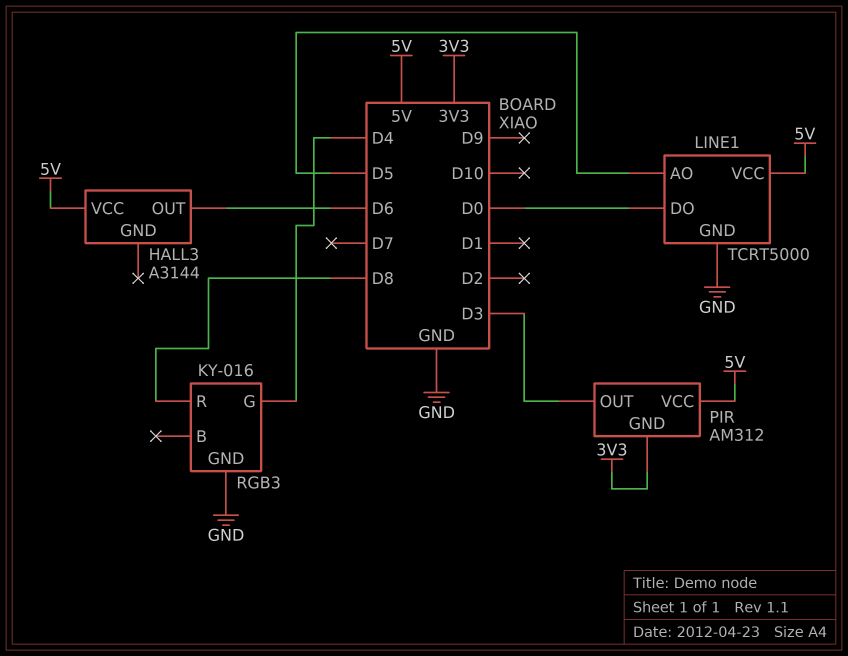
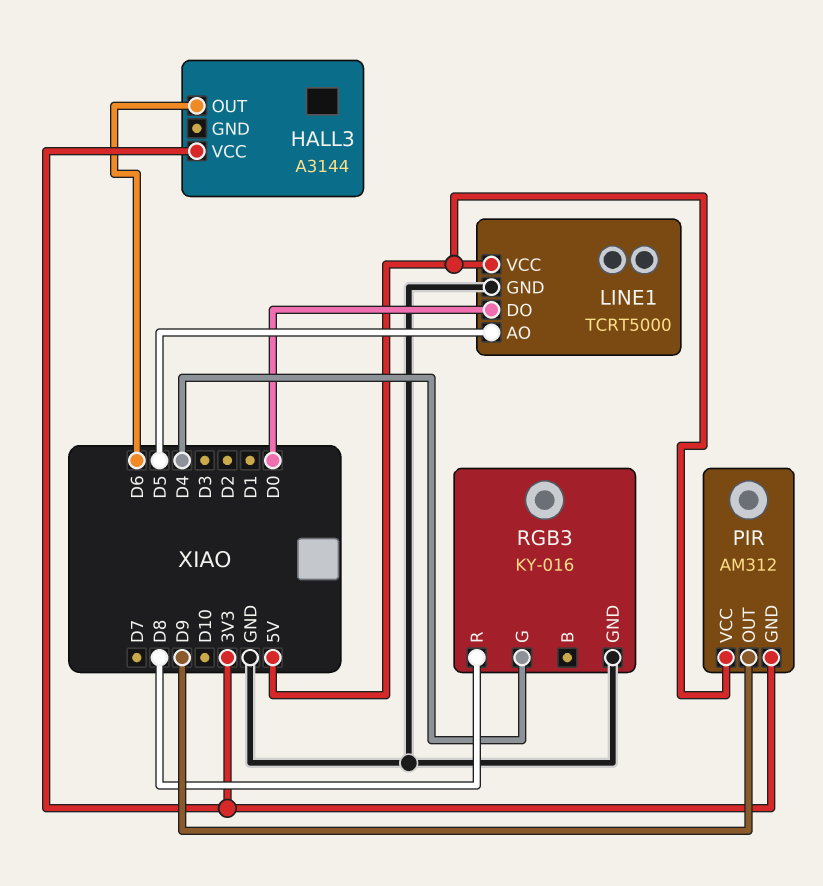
HALL3 pin VCC: 5V -> 3V3
PIR pin OUT: D3 -> D9

